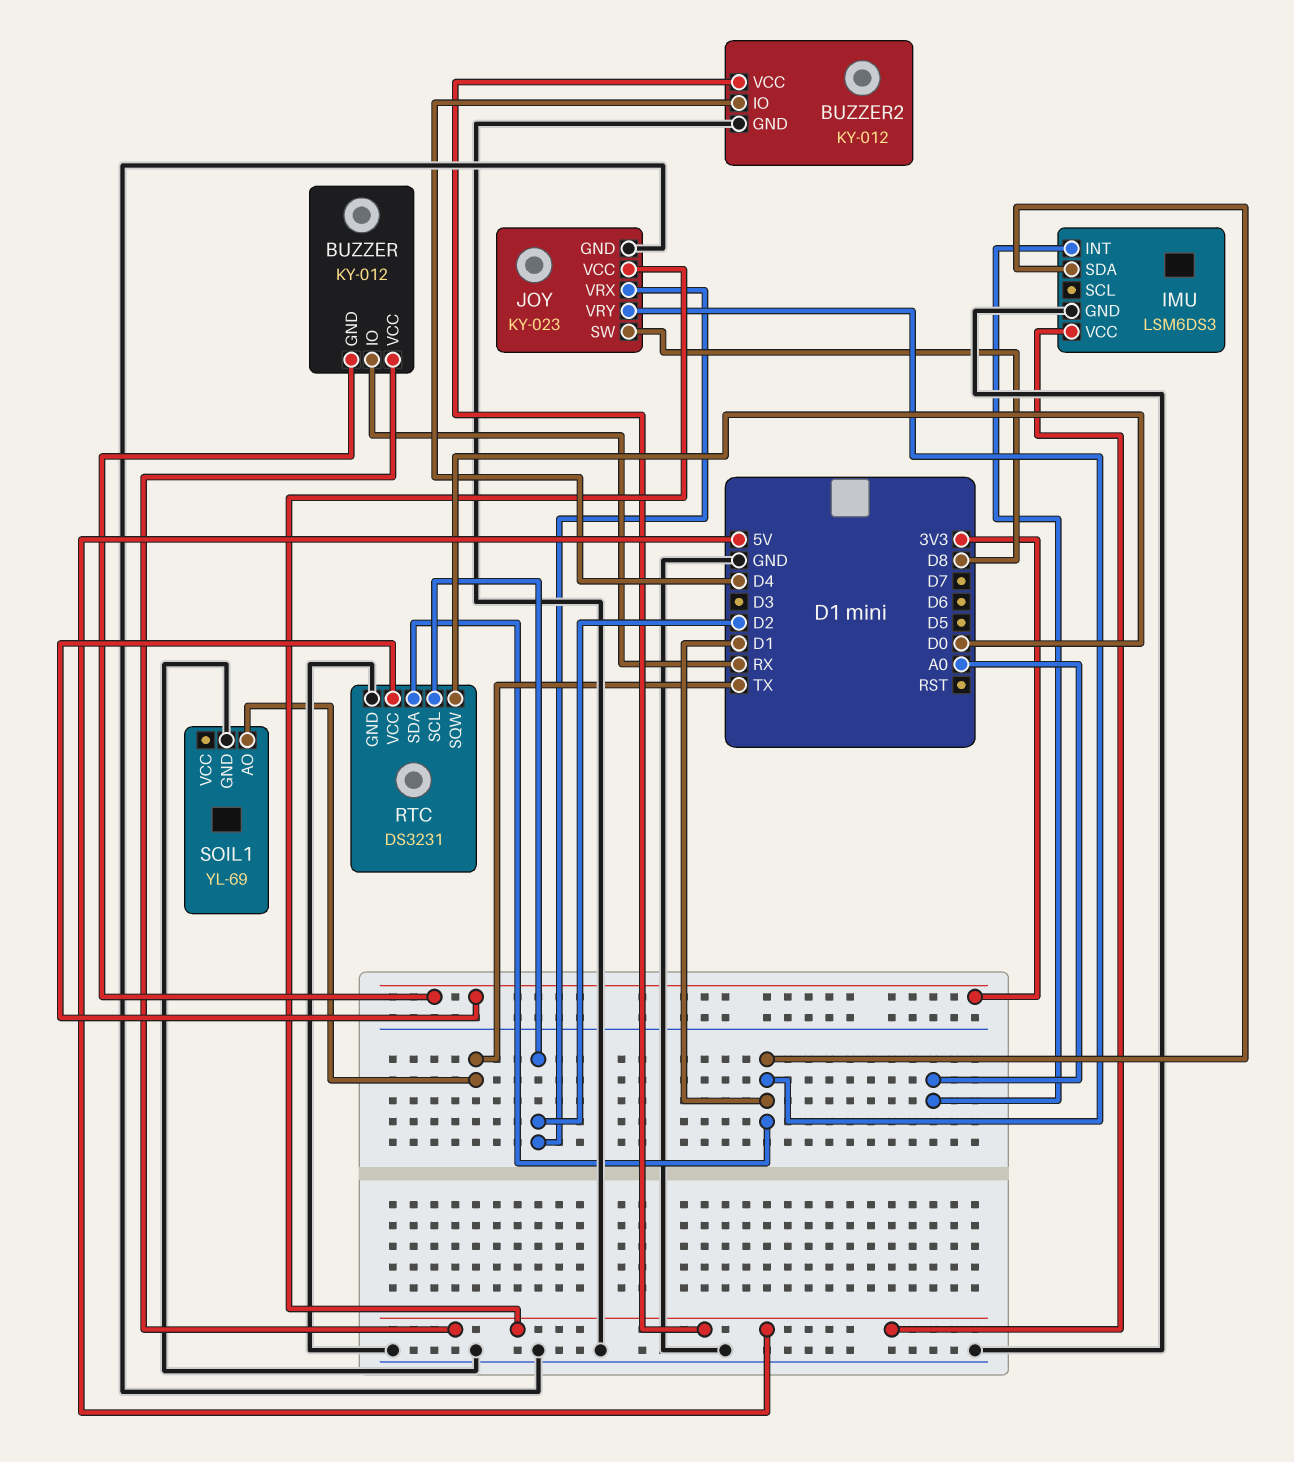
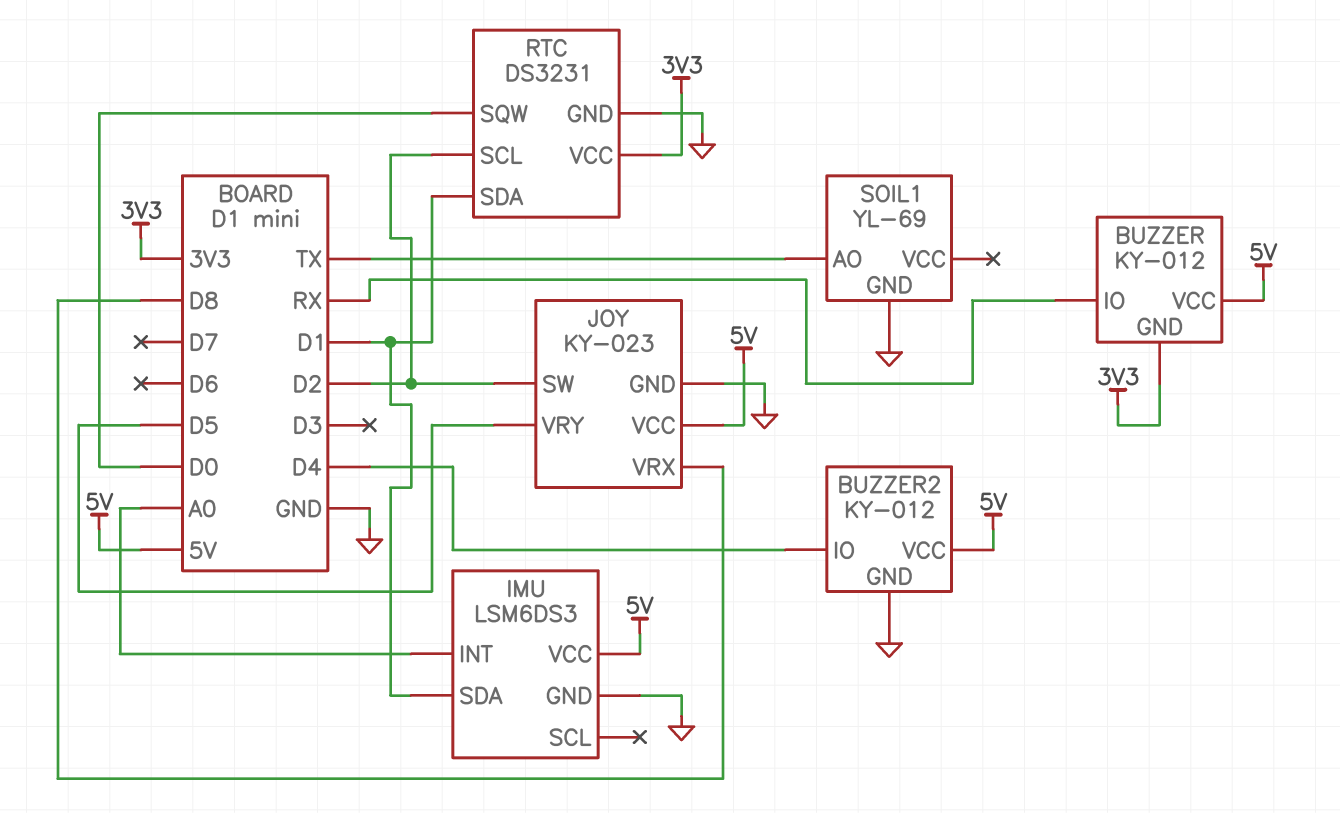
JOY pin SW: D8 -> D2
JOY pin VRX: D2 -> D8
JOY pin VRY: D1 -> D5

